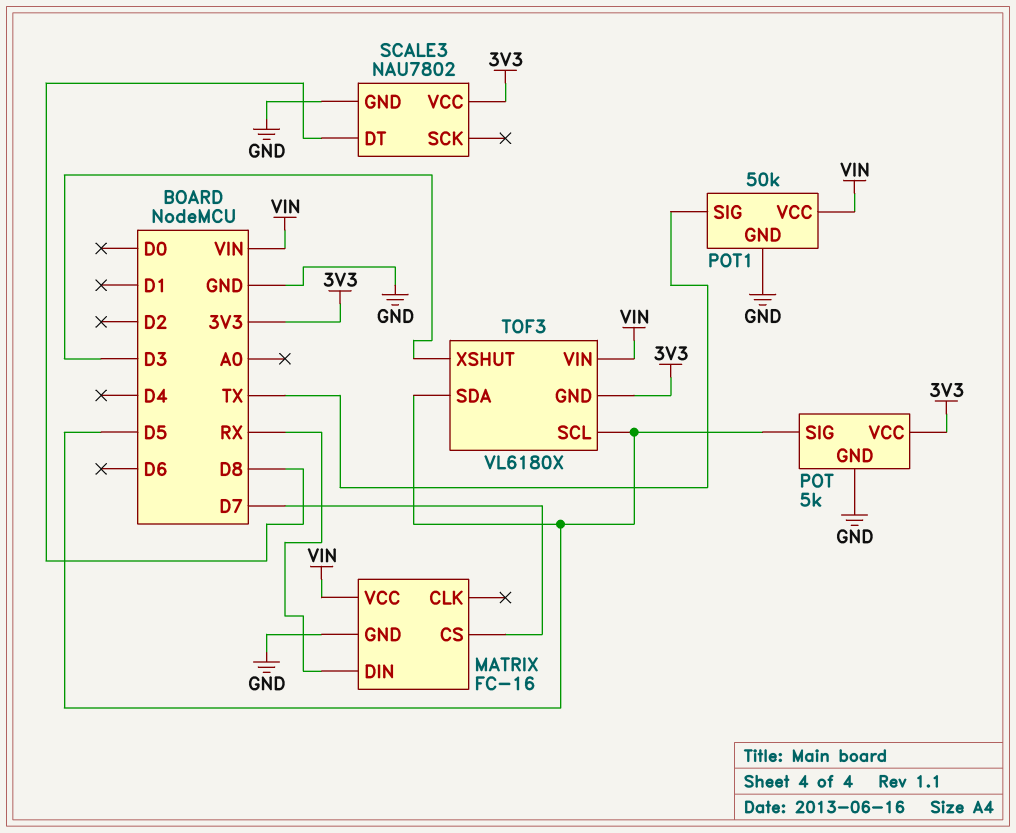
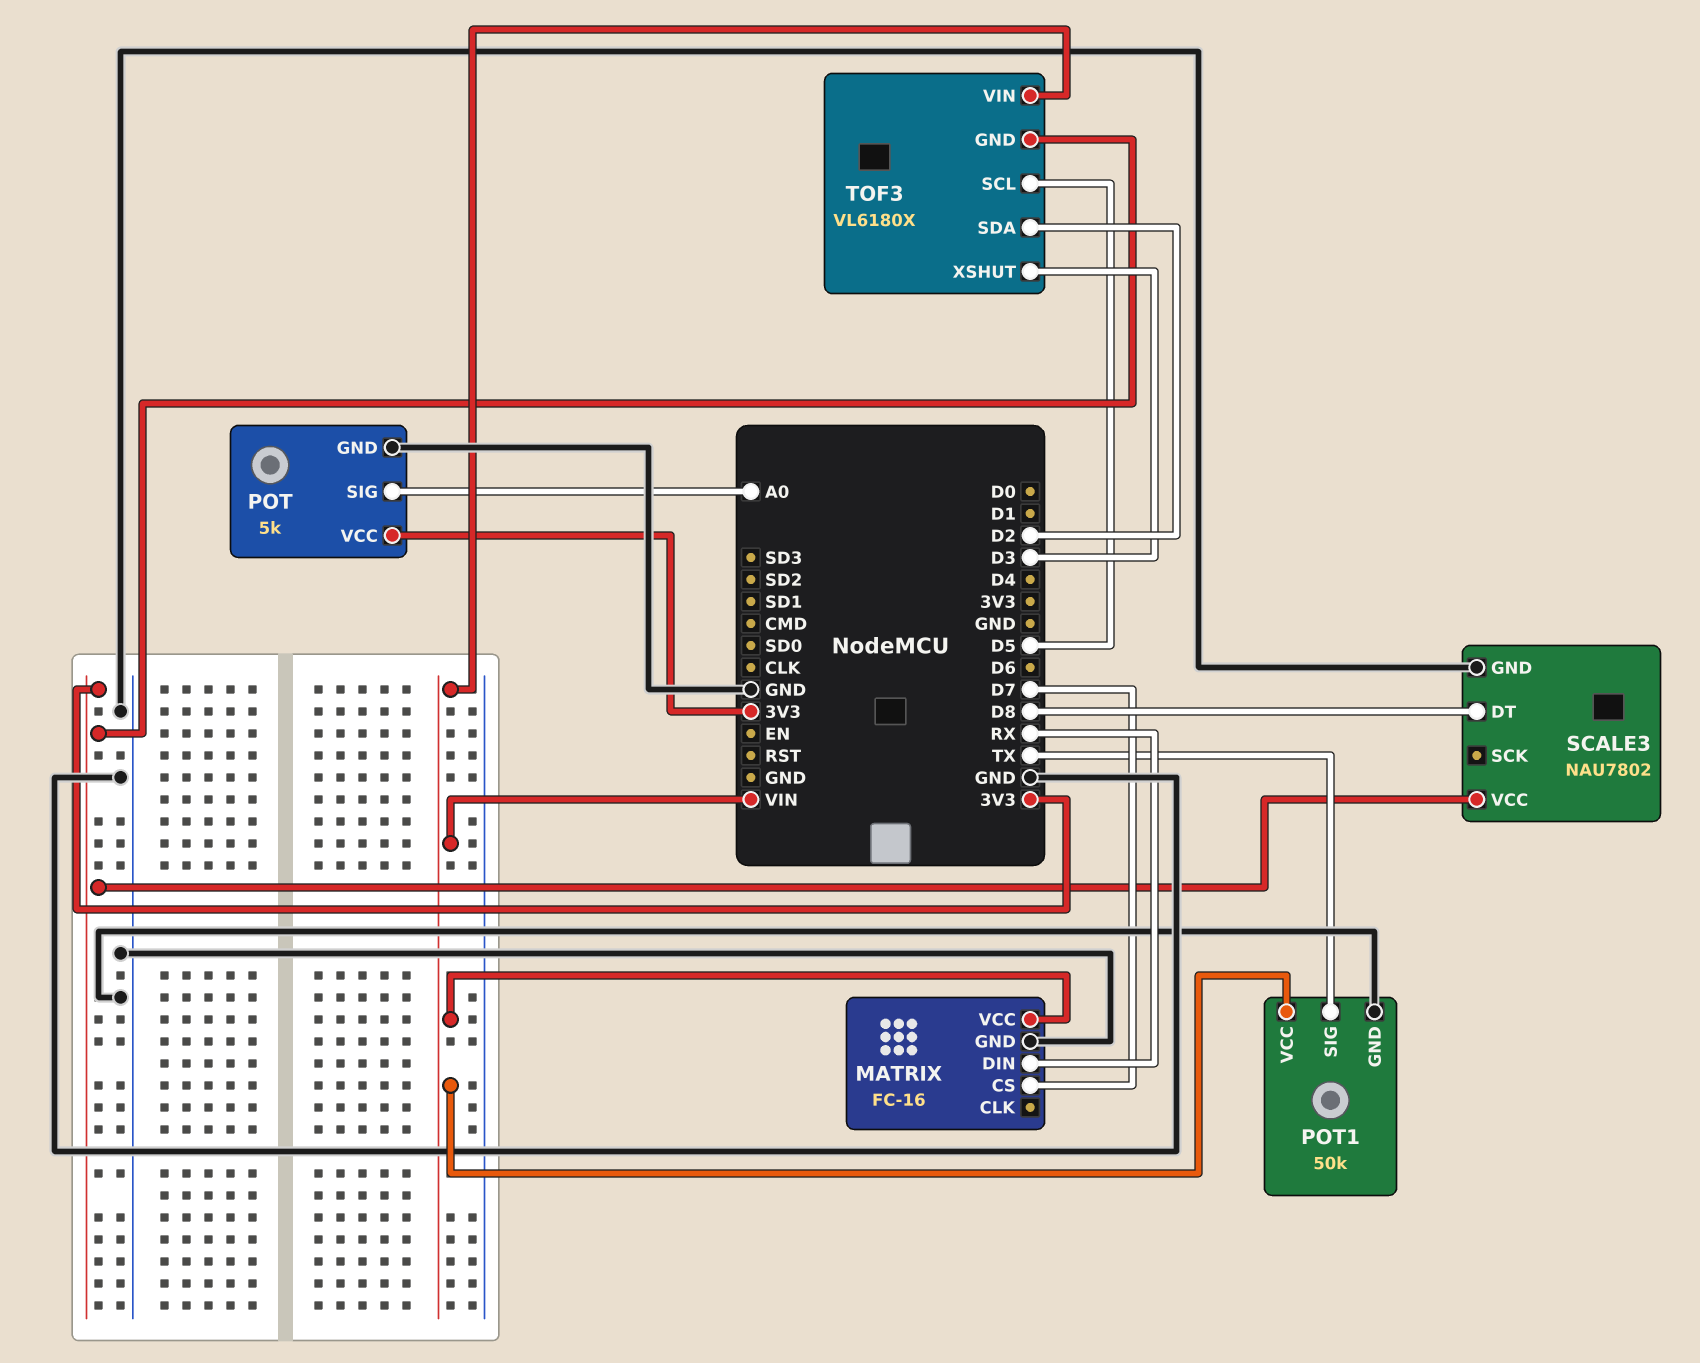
POT pin SIG: D5 -> A0
TOF3 pin SDA: D5 -> D2

